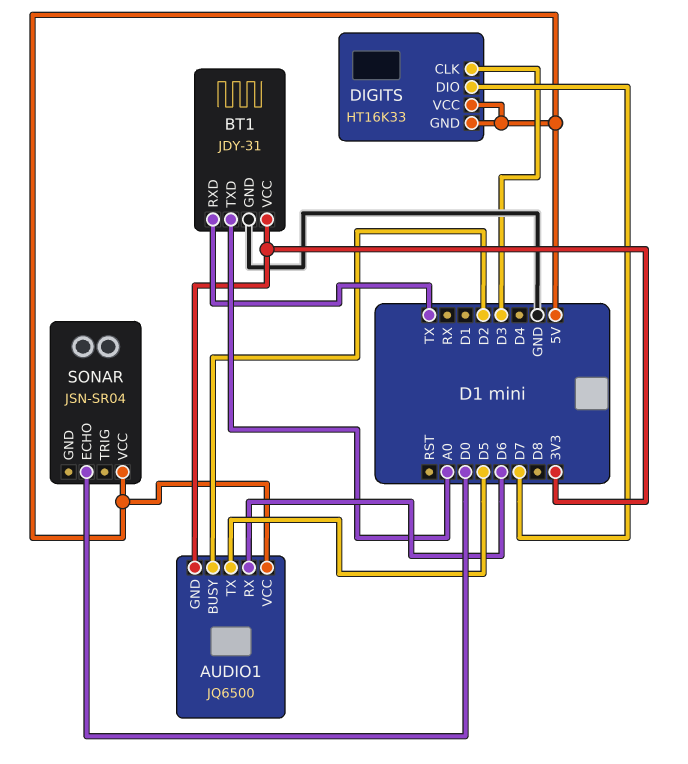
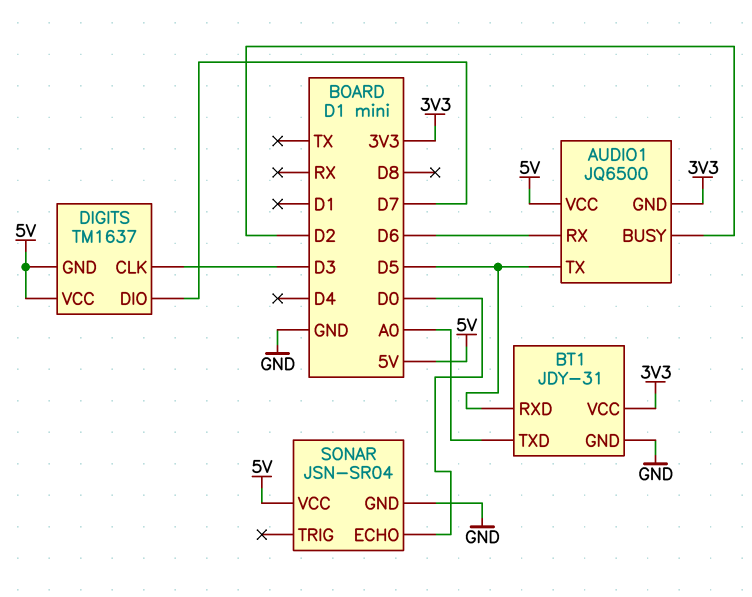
BT1 pin RXD: TX -> D5
DIGITS: HT16K33 -> TM1637
SONAR pin GND: none -> GND

